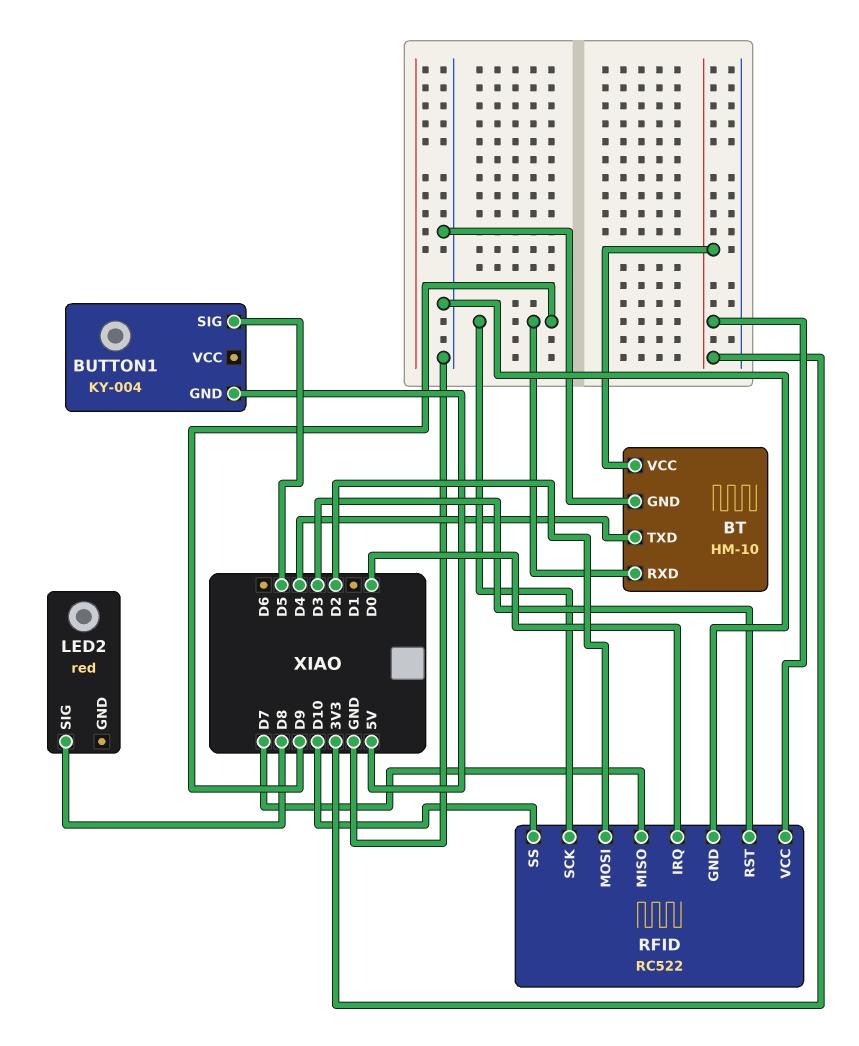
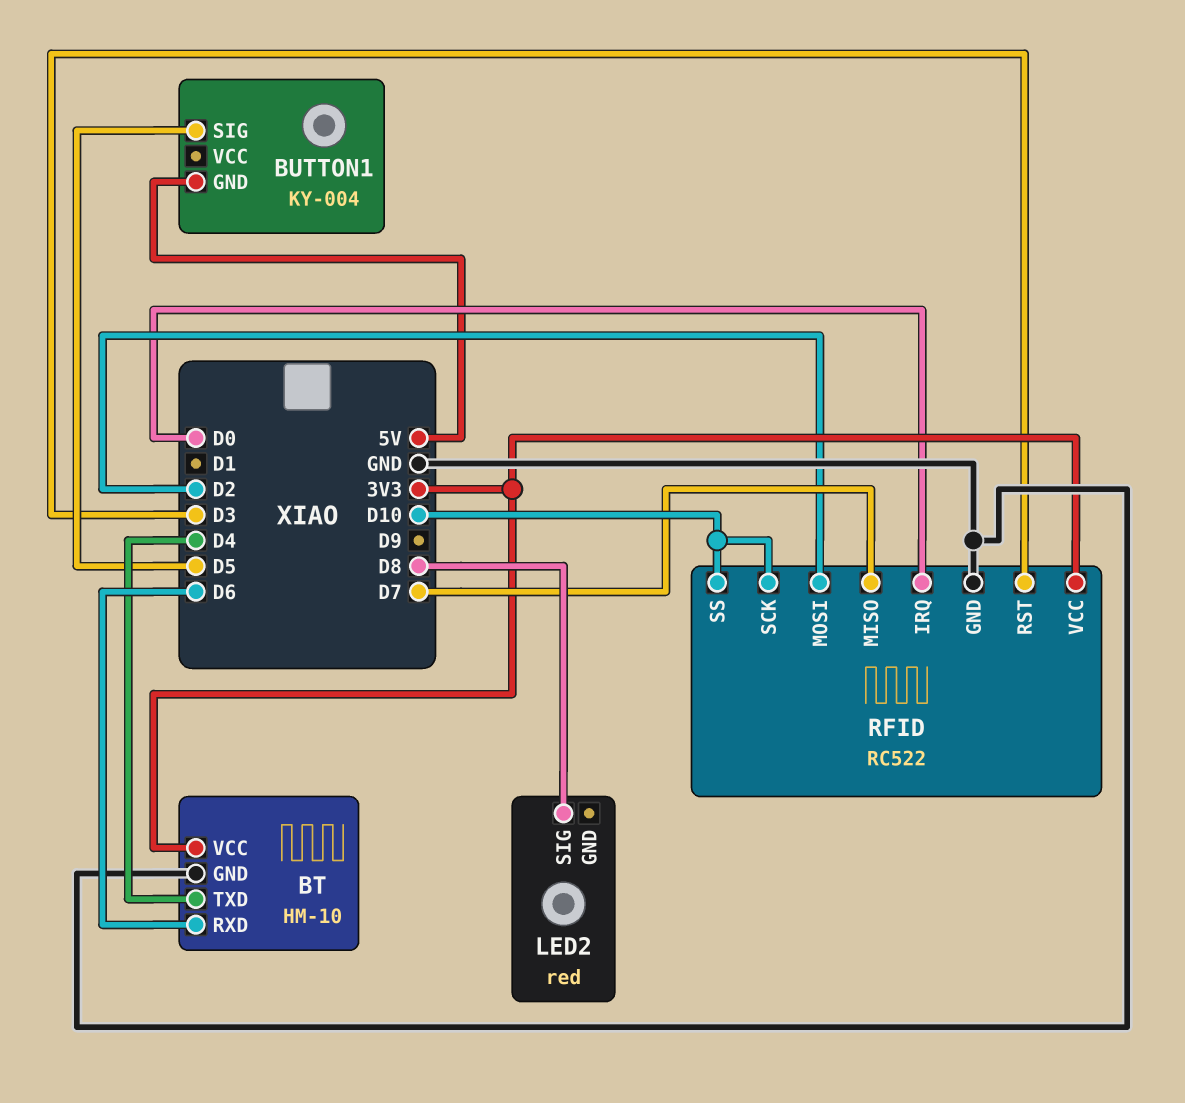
BT pin RXD: D9 -> D6
RFID pin SCK: D9 -> D10

